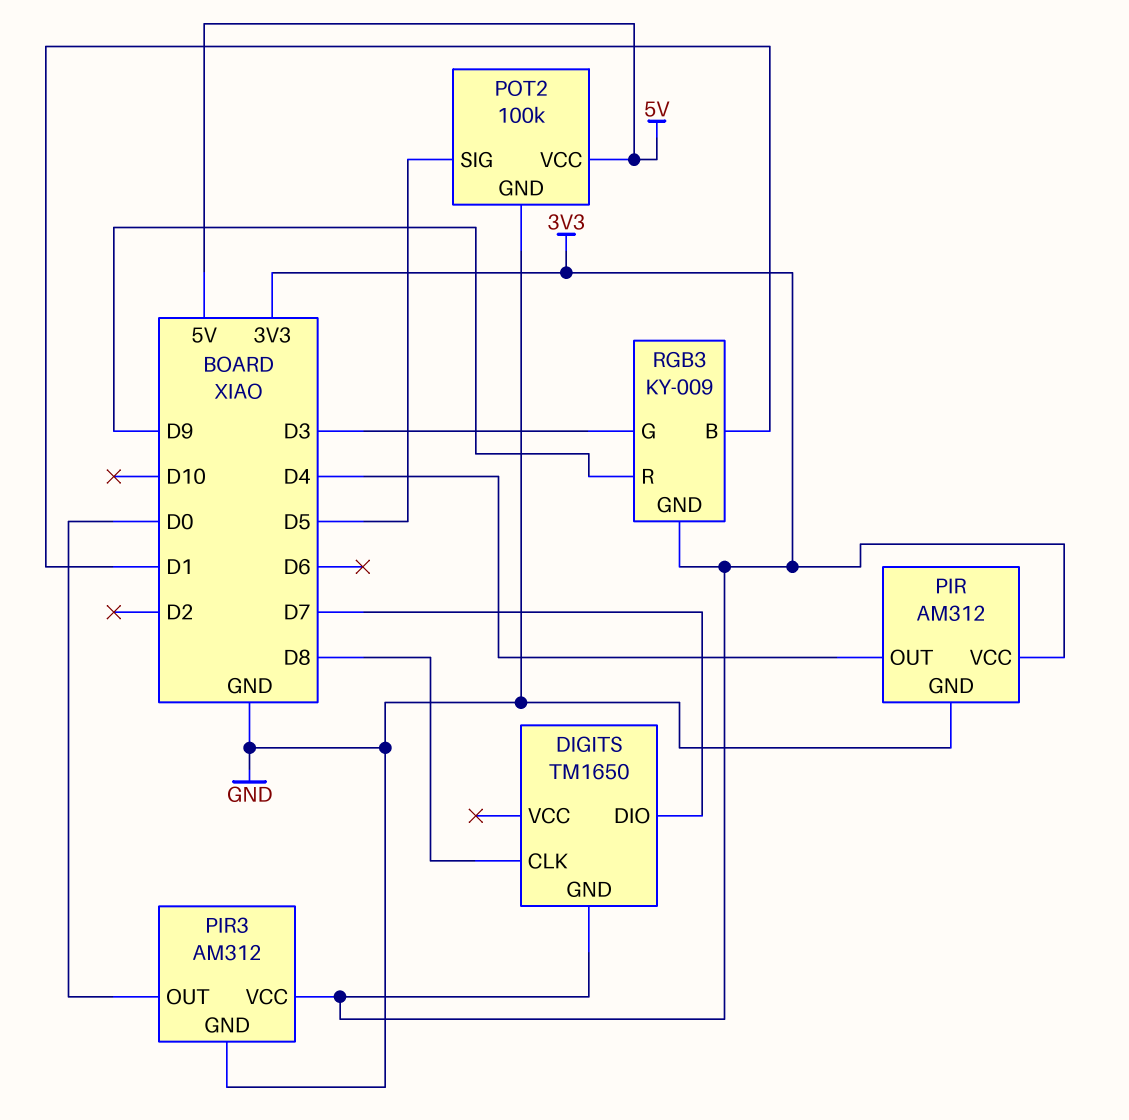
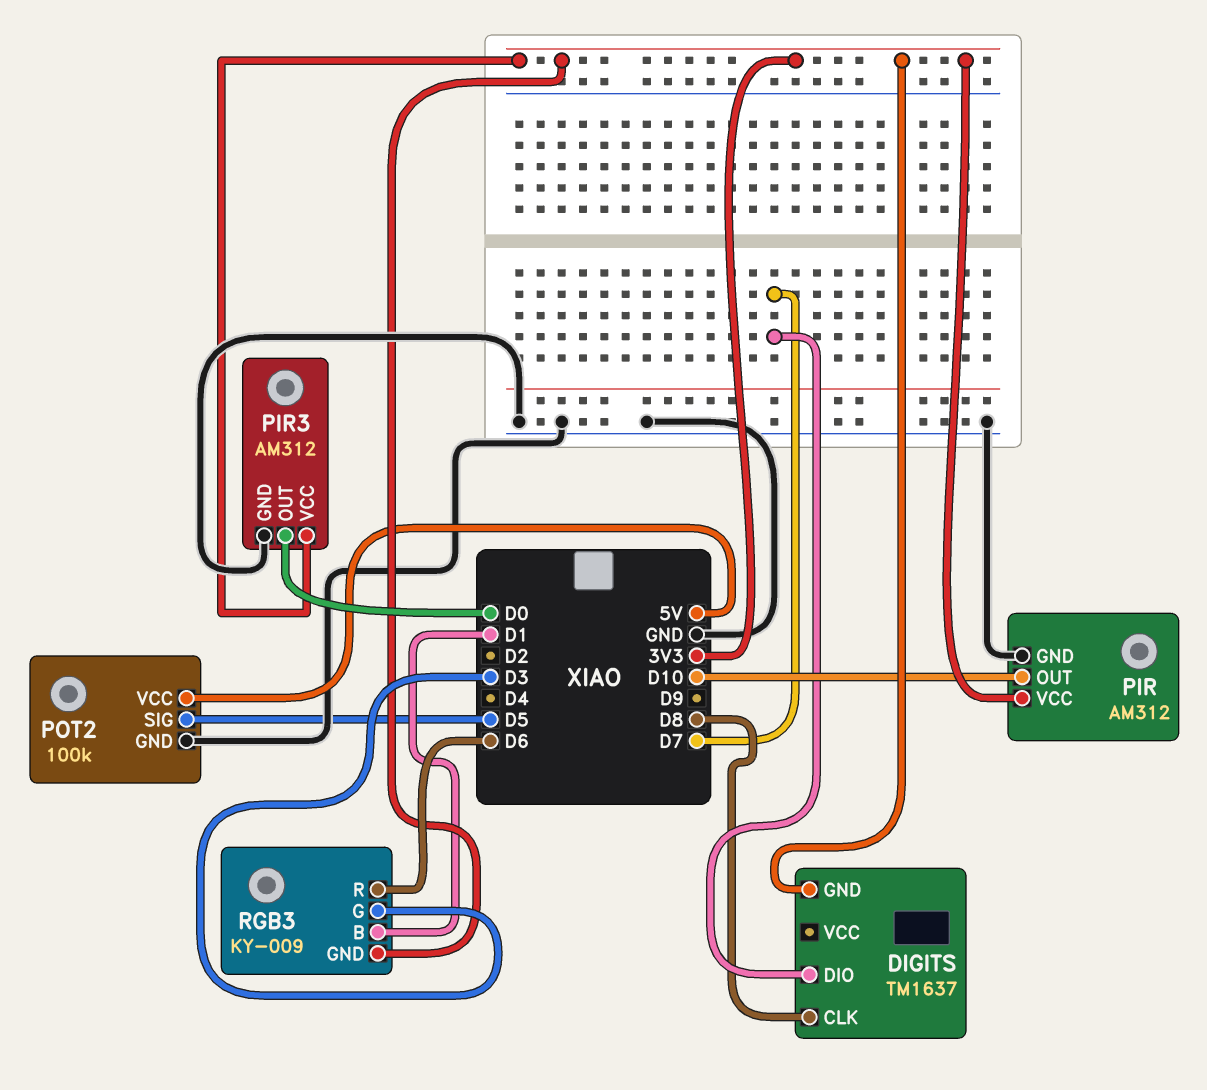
DIGITS: TM1650 -> TM1637
PIR pin OUT: D4 -> D10
RGB3 pin R: D9 -> D6

